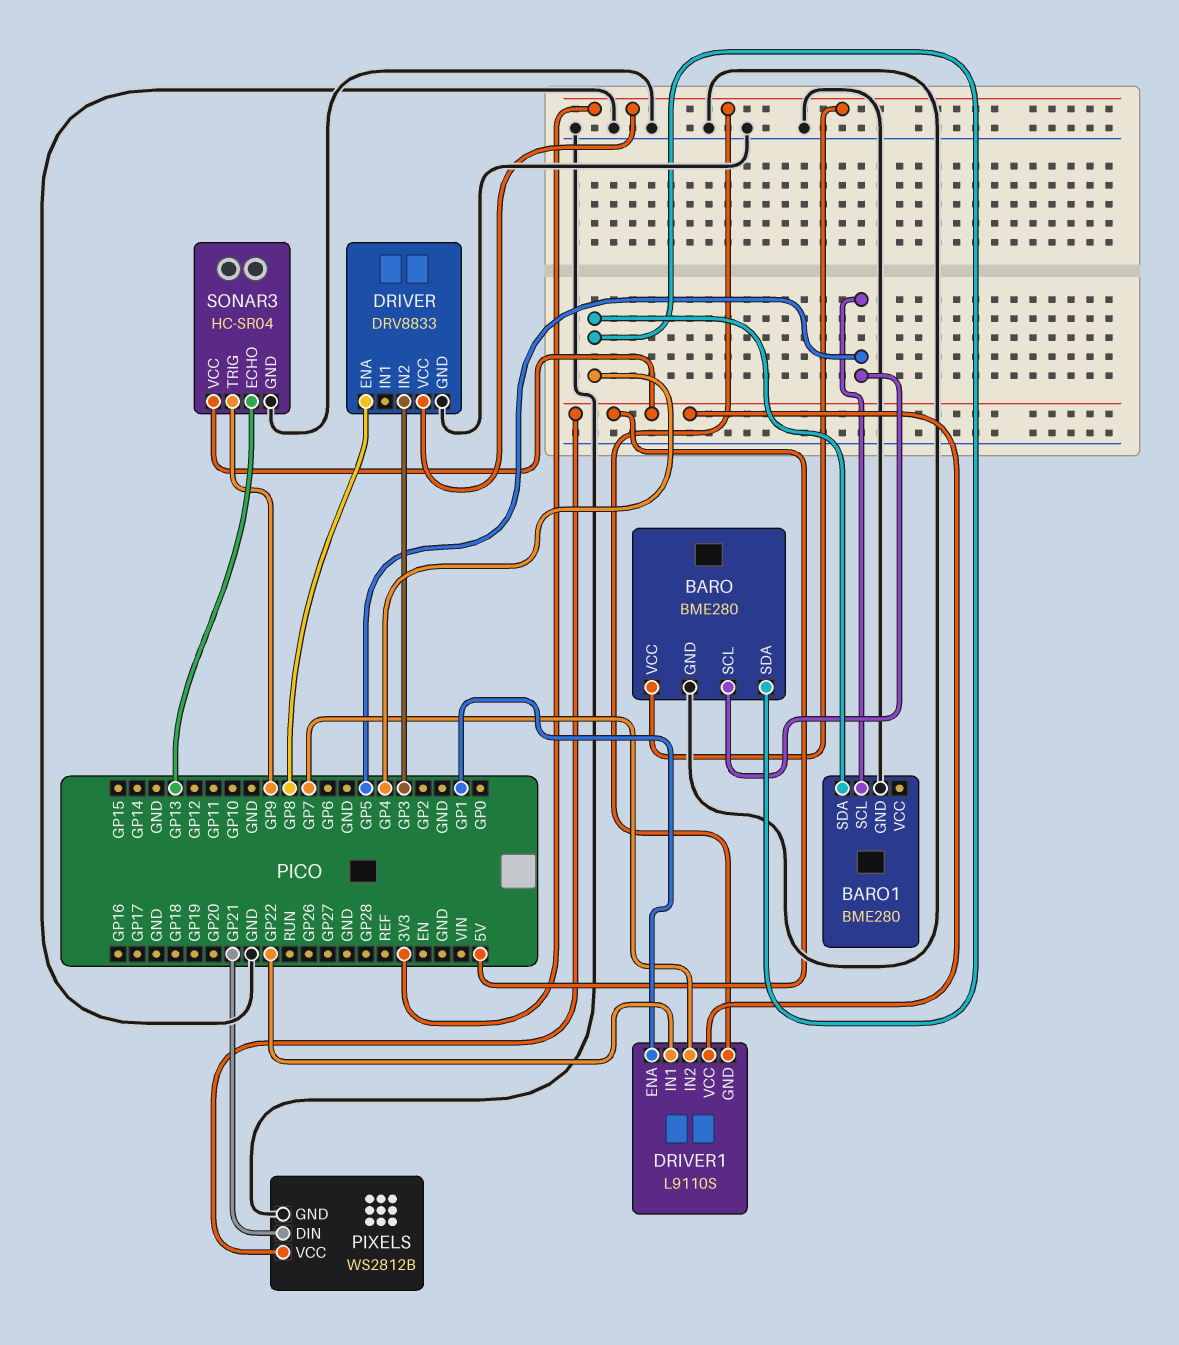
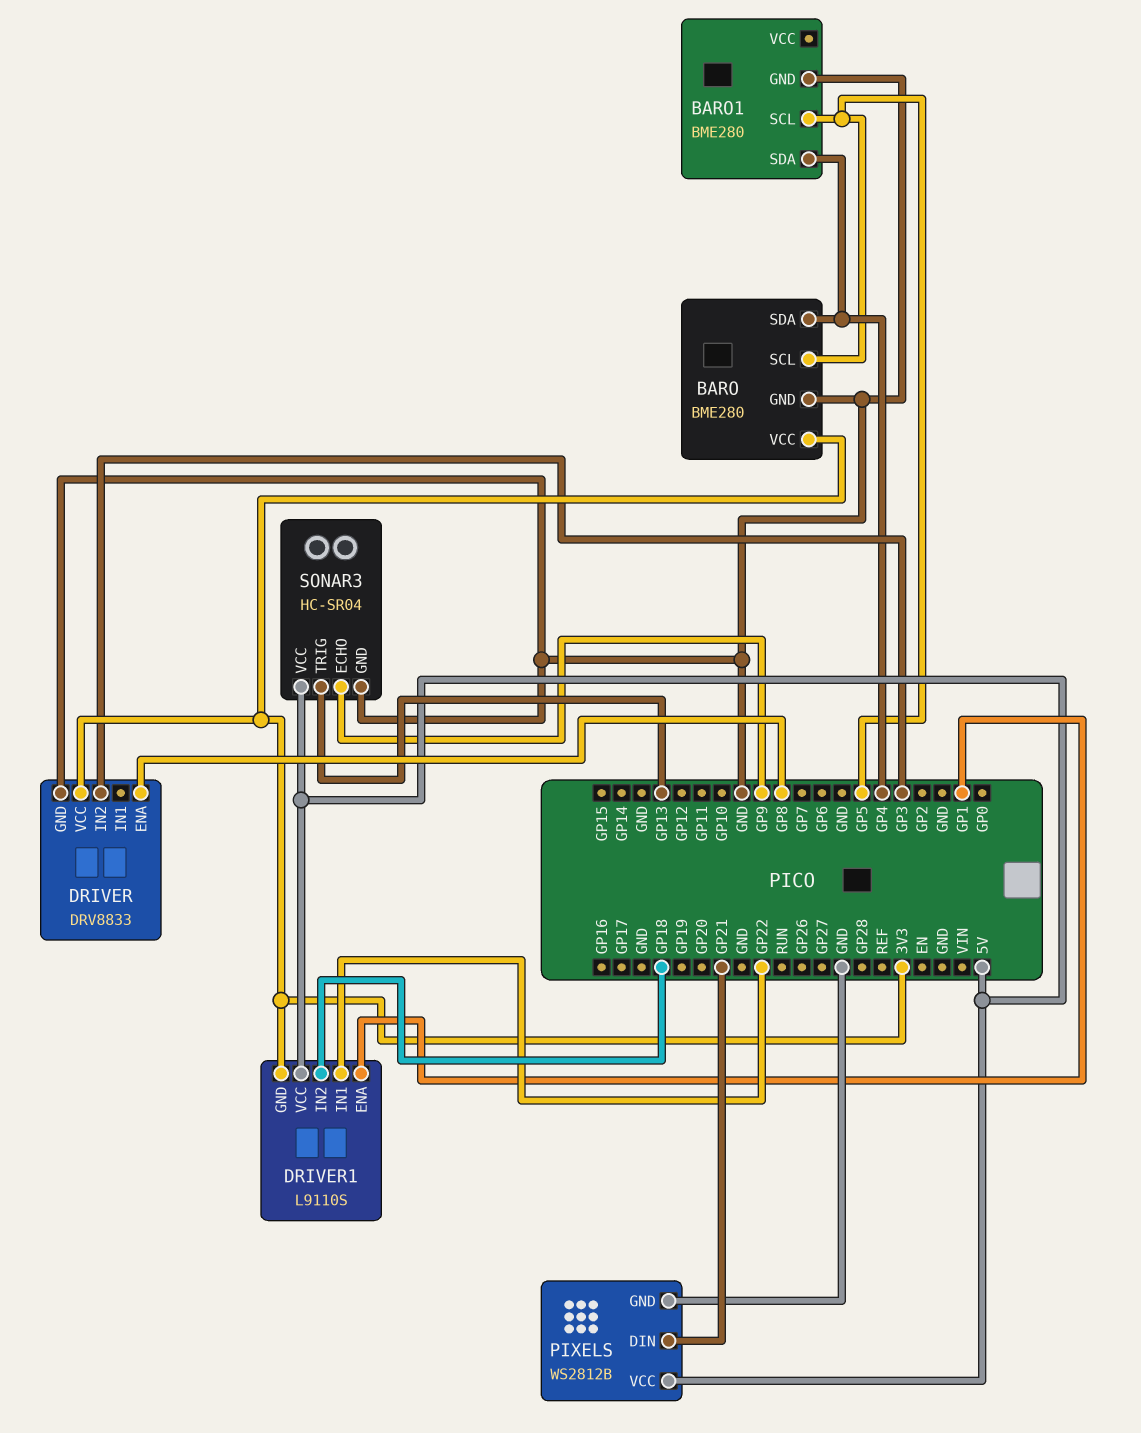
DRIVER1 pin IN2: GP7 -> GP18
SONAR3 pin ECHO: GP13 -> GP9
SONAR3 pin TRIG: GP9 -> GP13

